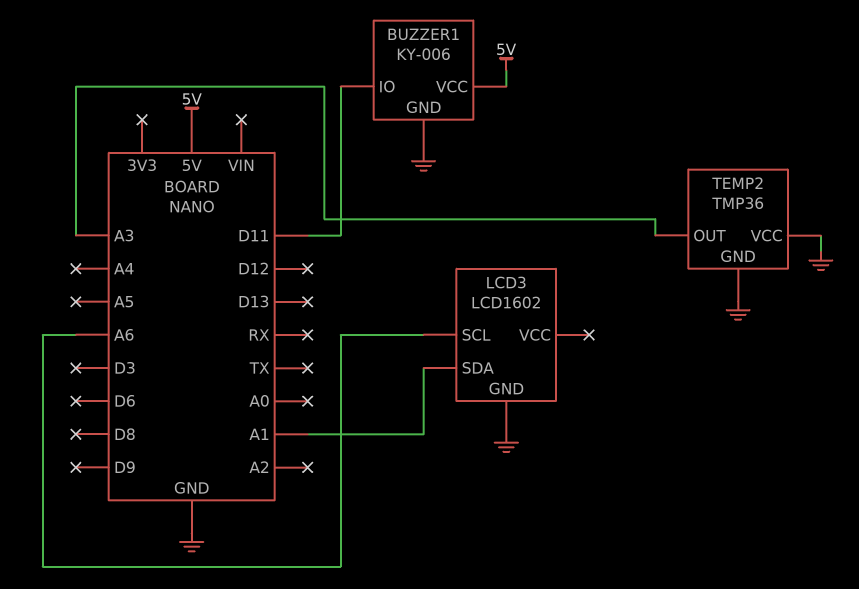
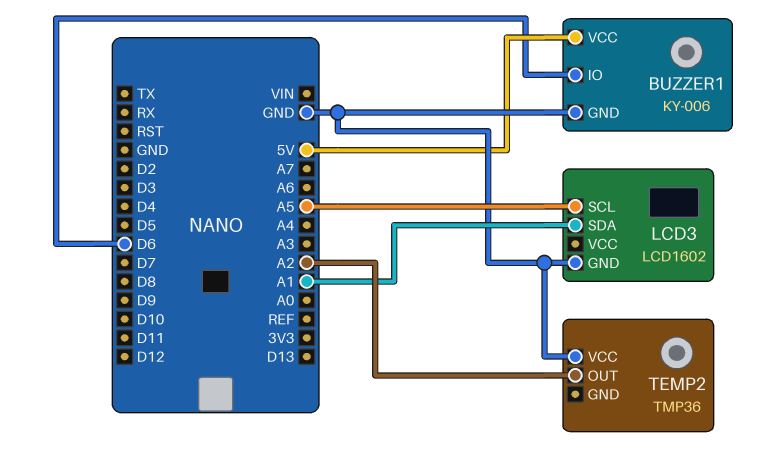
BUZZER1 pin IO: D11 -> D6
LCD3 pin SCL: A6 -> A5
TEMP2 pin GND: GND -> none
TEMP2 pin OUT: A3 -> A2

